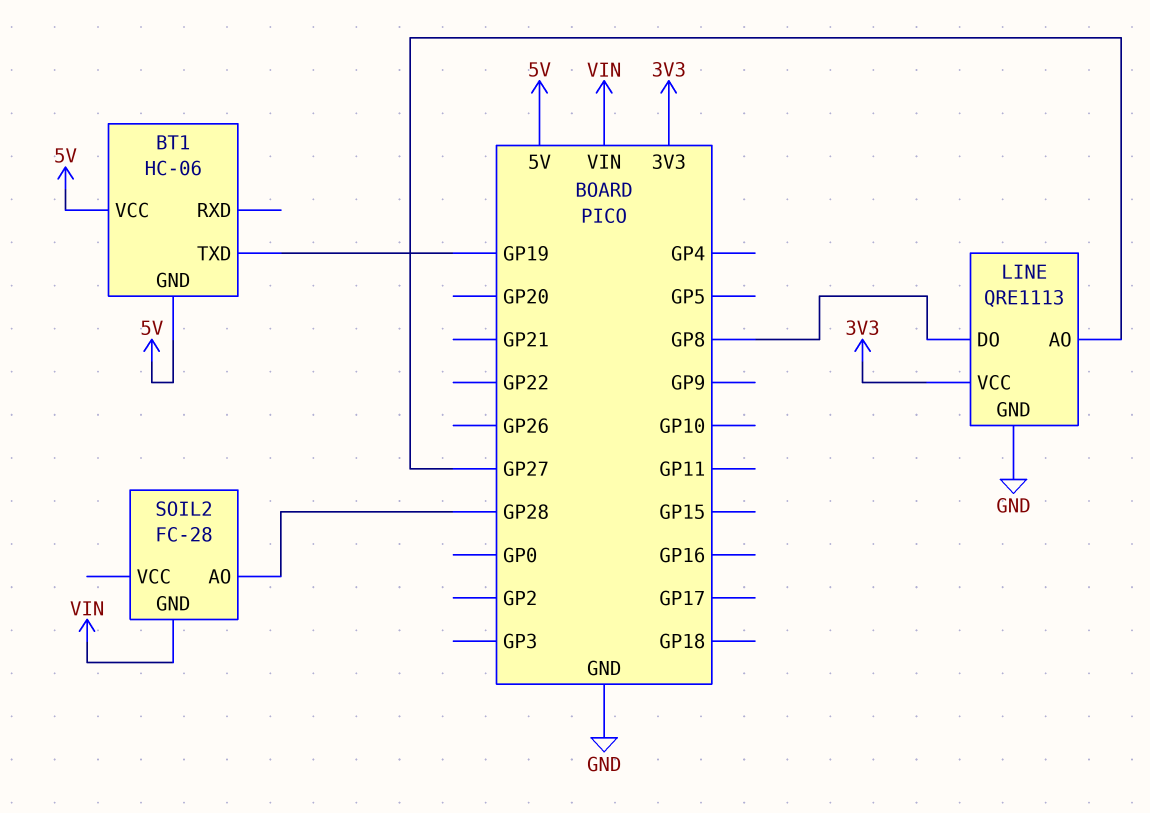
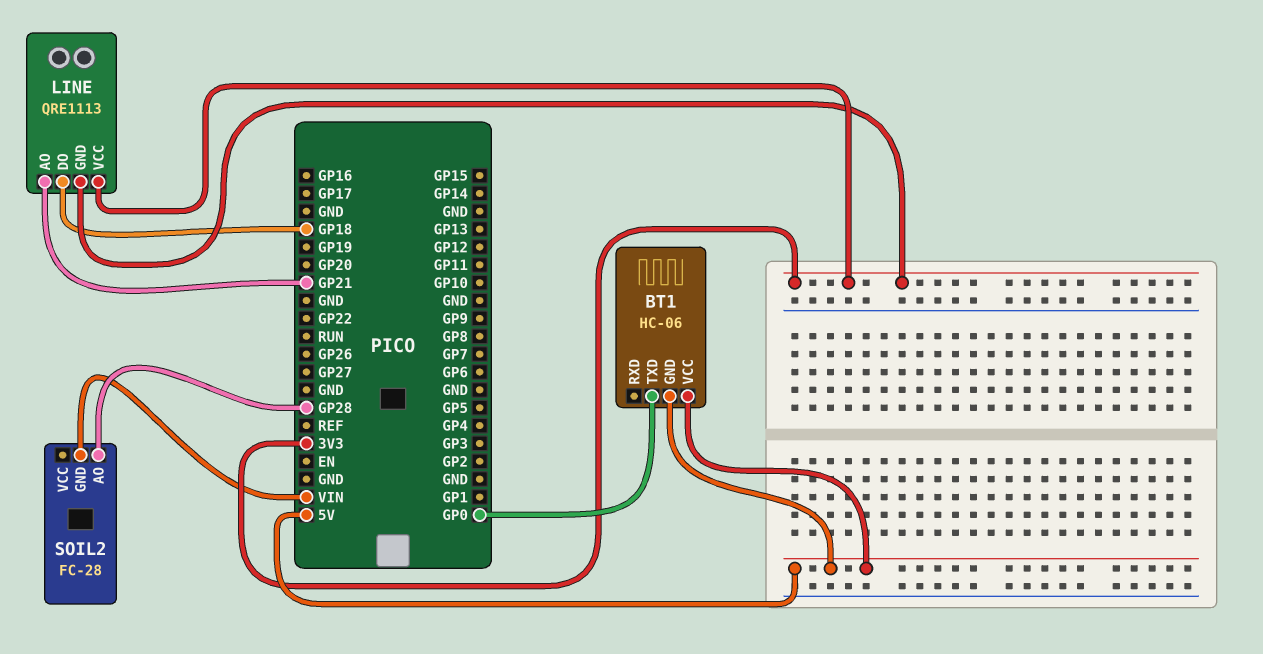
BT1 pin TXD: GP19 -> GP0
LINE pin AO: GP27 -> GP21
LINE pin DO: GP8 -> GP18
LINE pin GND: GND -> 3V3

